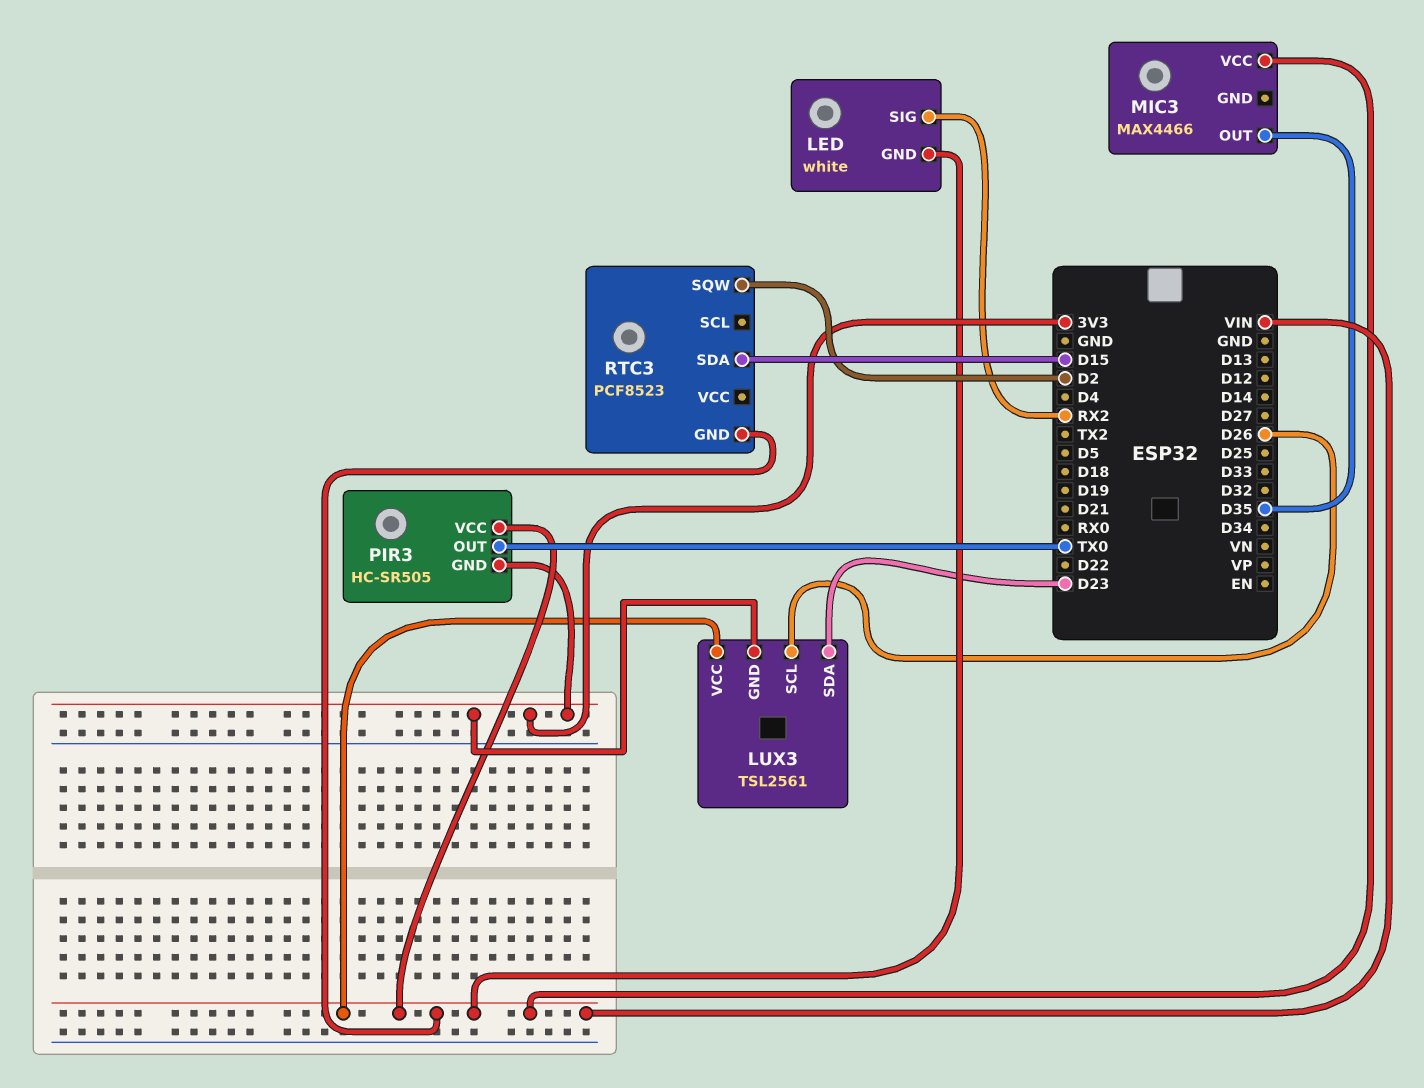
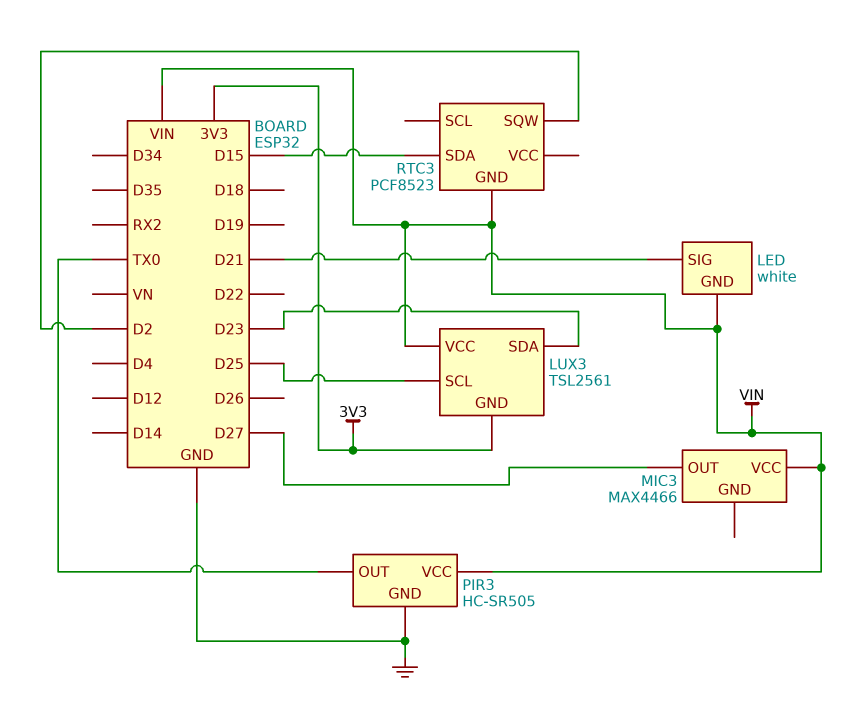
LED pin SIG: RX2 -> D21
LUX3 pin SCL: D26 -> D25
MIC3 pin OUT: D35 -> D27
PIR3 pin GND: 3V3 -> GND

